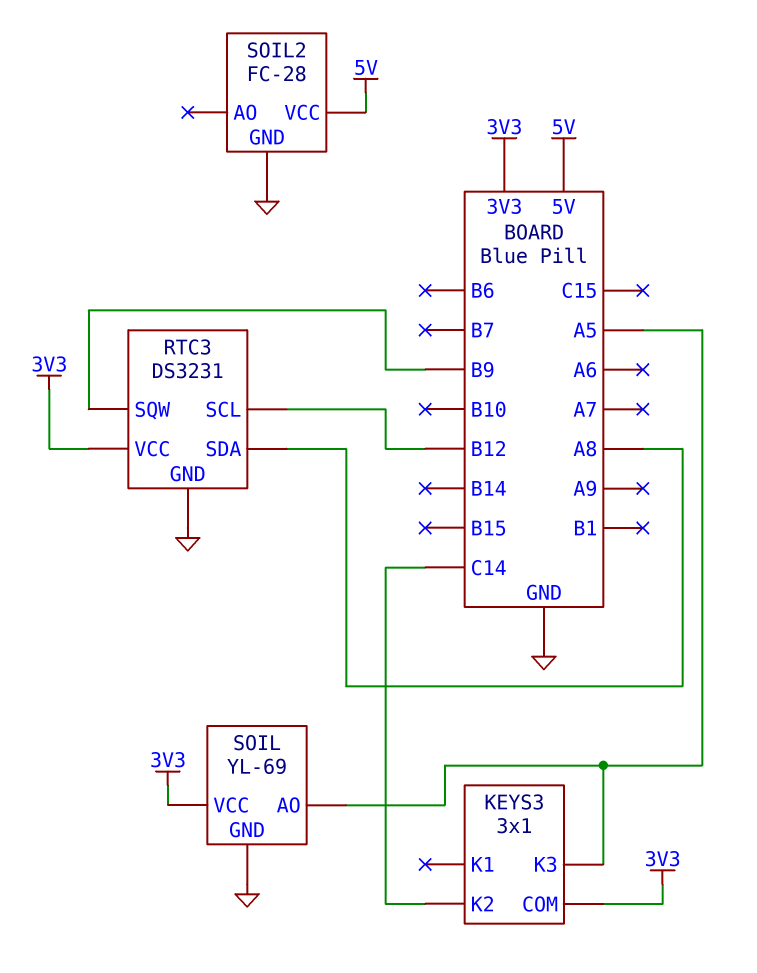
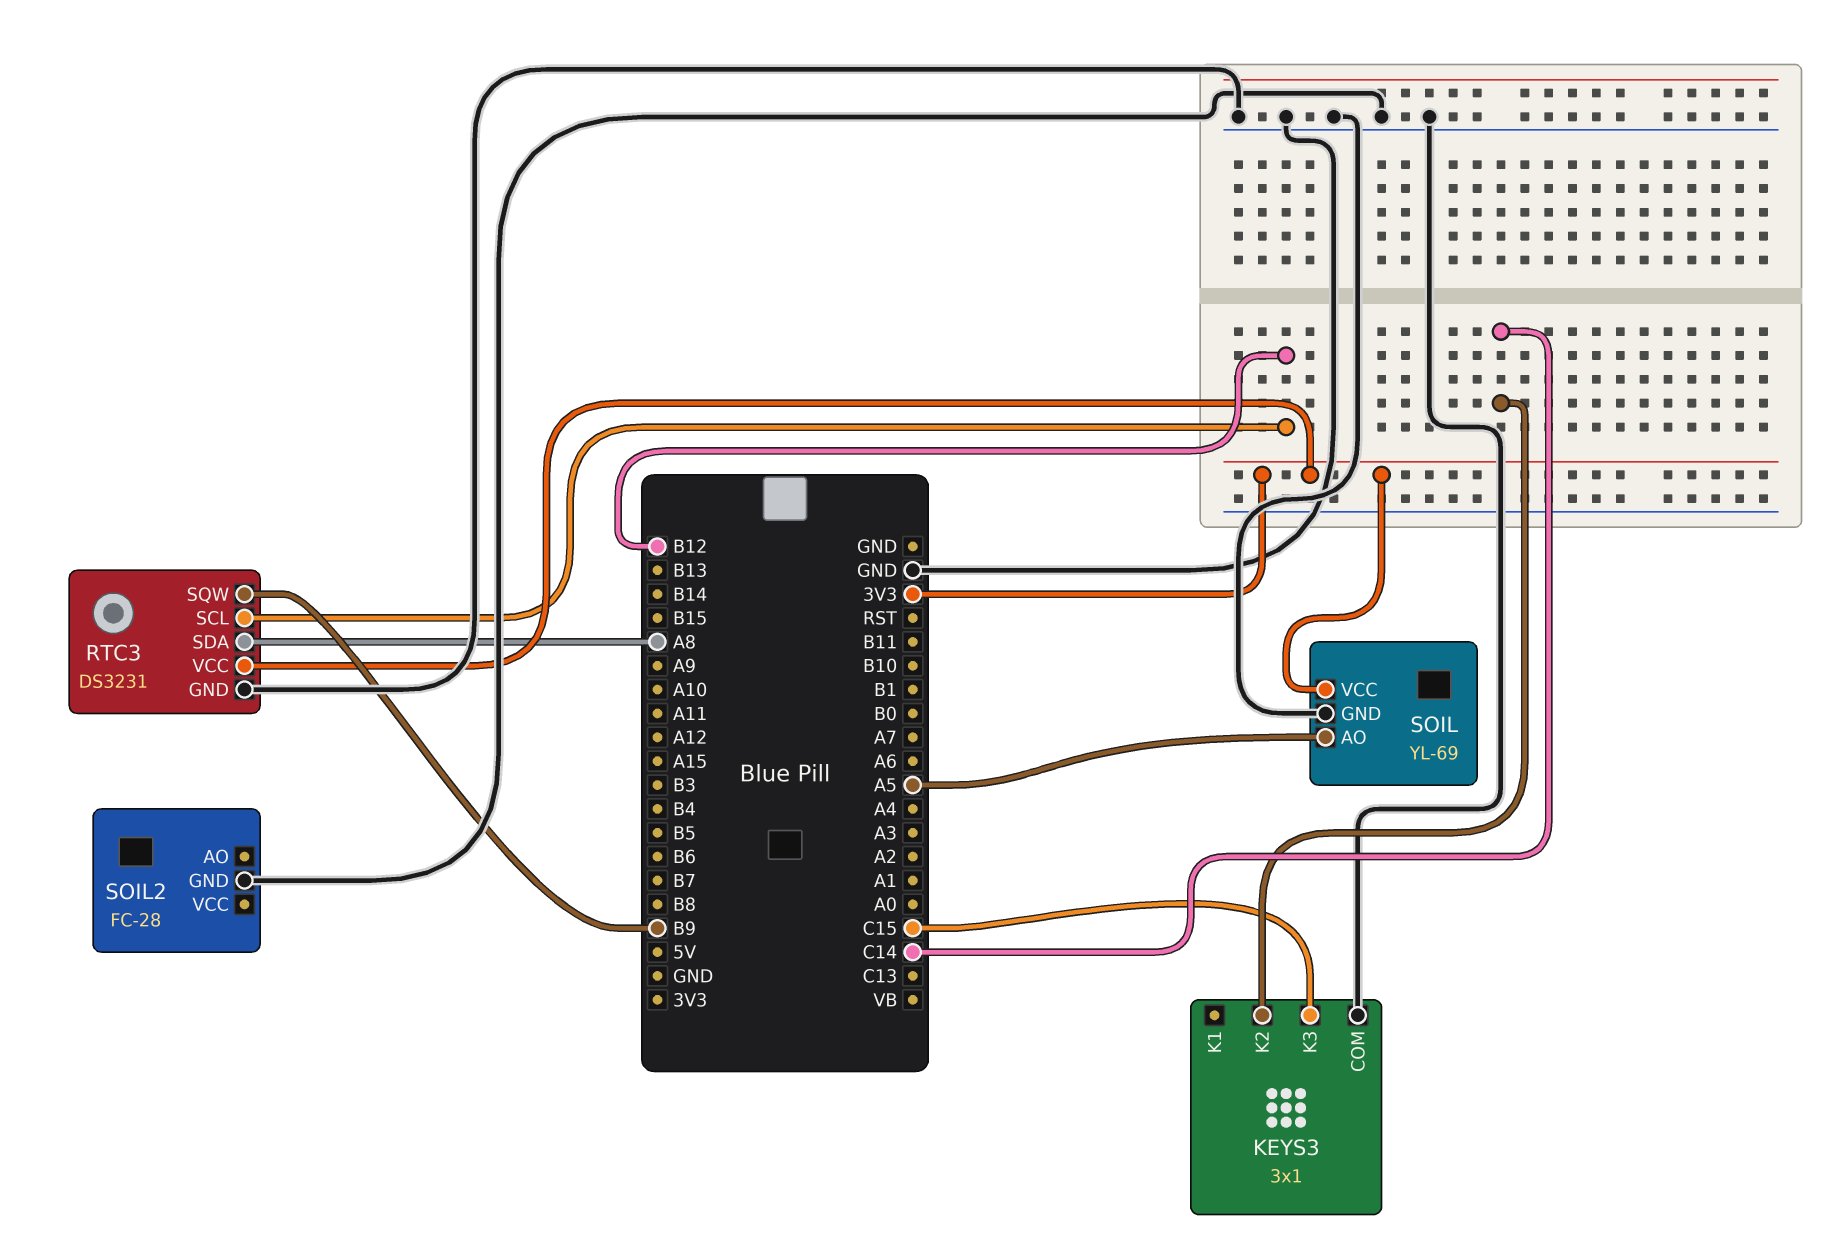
KEYS3 pin COM: 3V3 -> GND
KEYS3 pin K3: A5 -> C15
SOIL2 pin VCC: 5V -> none

